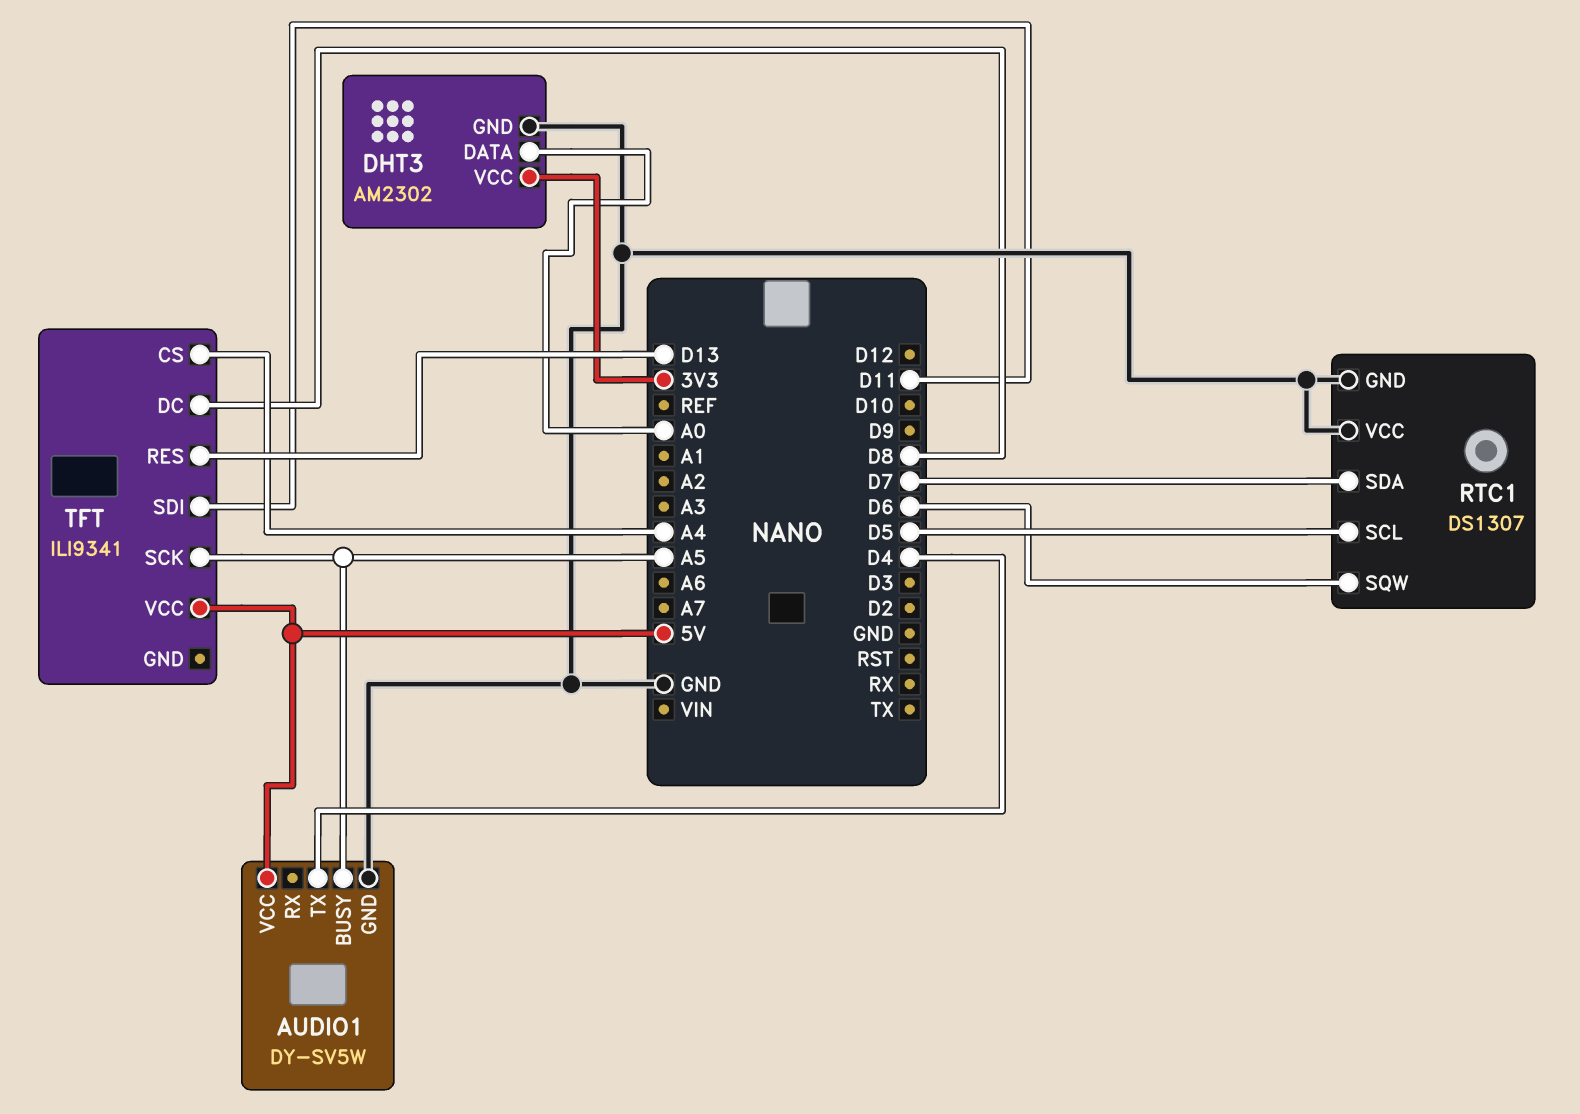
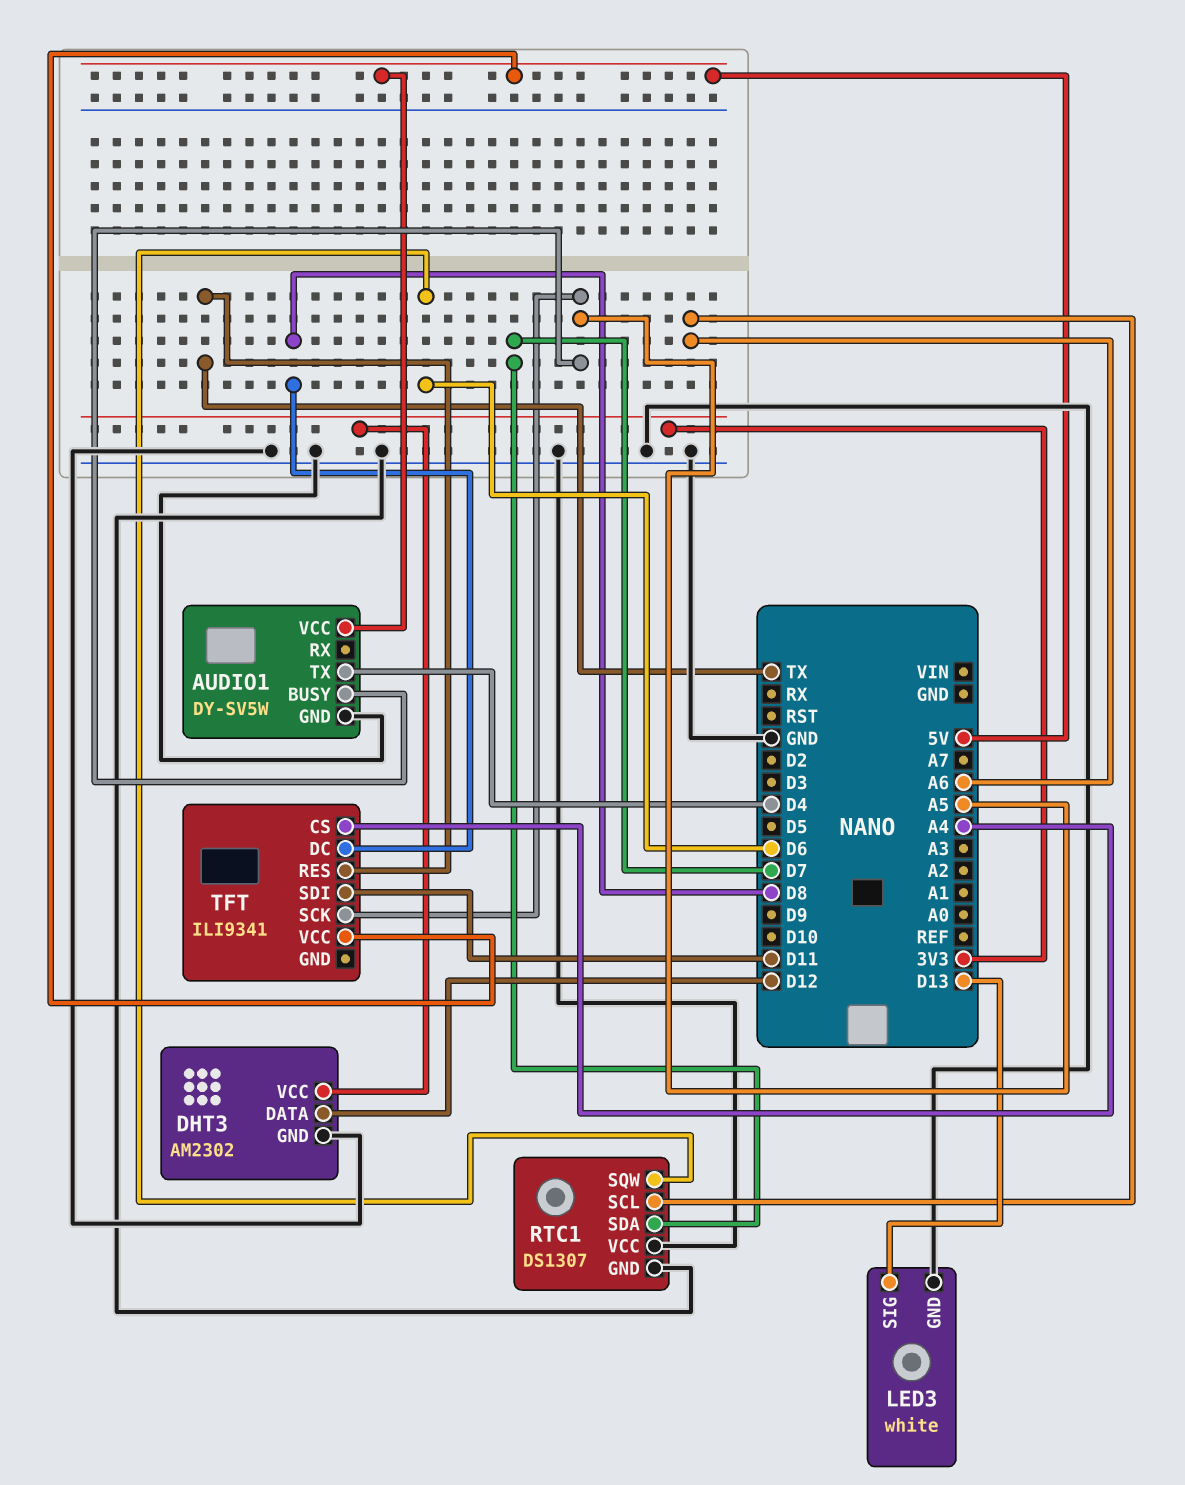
DHT3 pin DATA: A0 -> D12
LED3: none -> white
LED3 pin GND: none -> GND
LED3 pin SIG: none -> D13
RTC1 pin SCL: D5 -> A6
TFT pin RES: D13 -> TX

